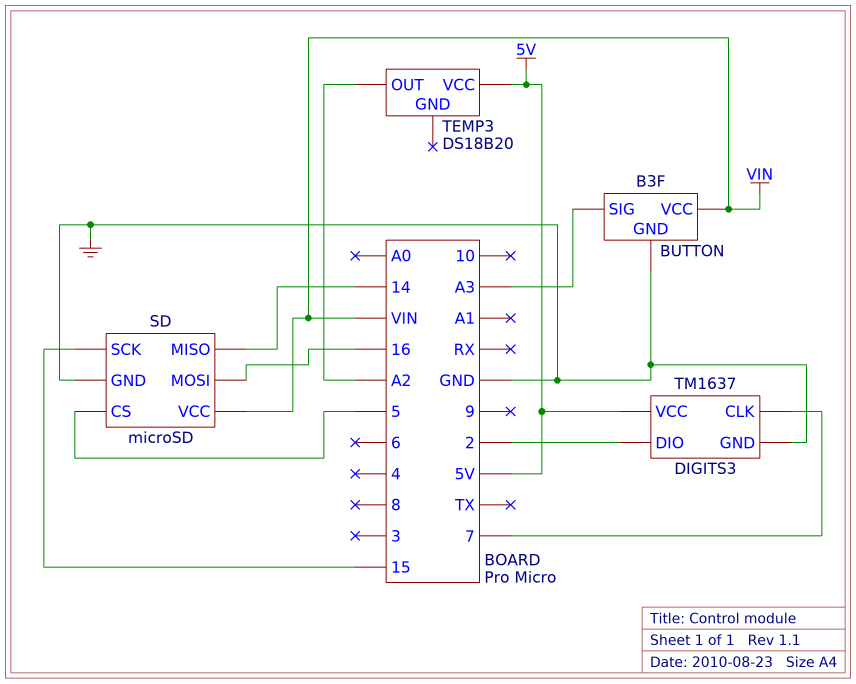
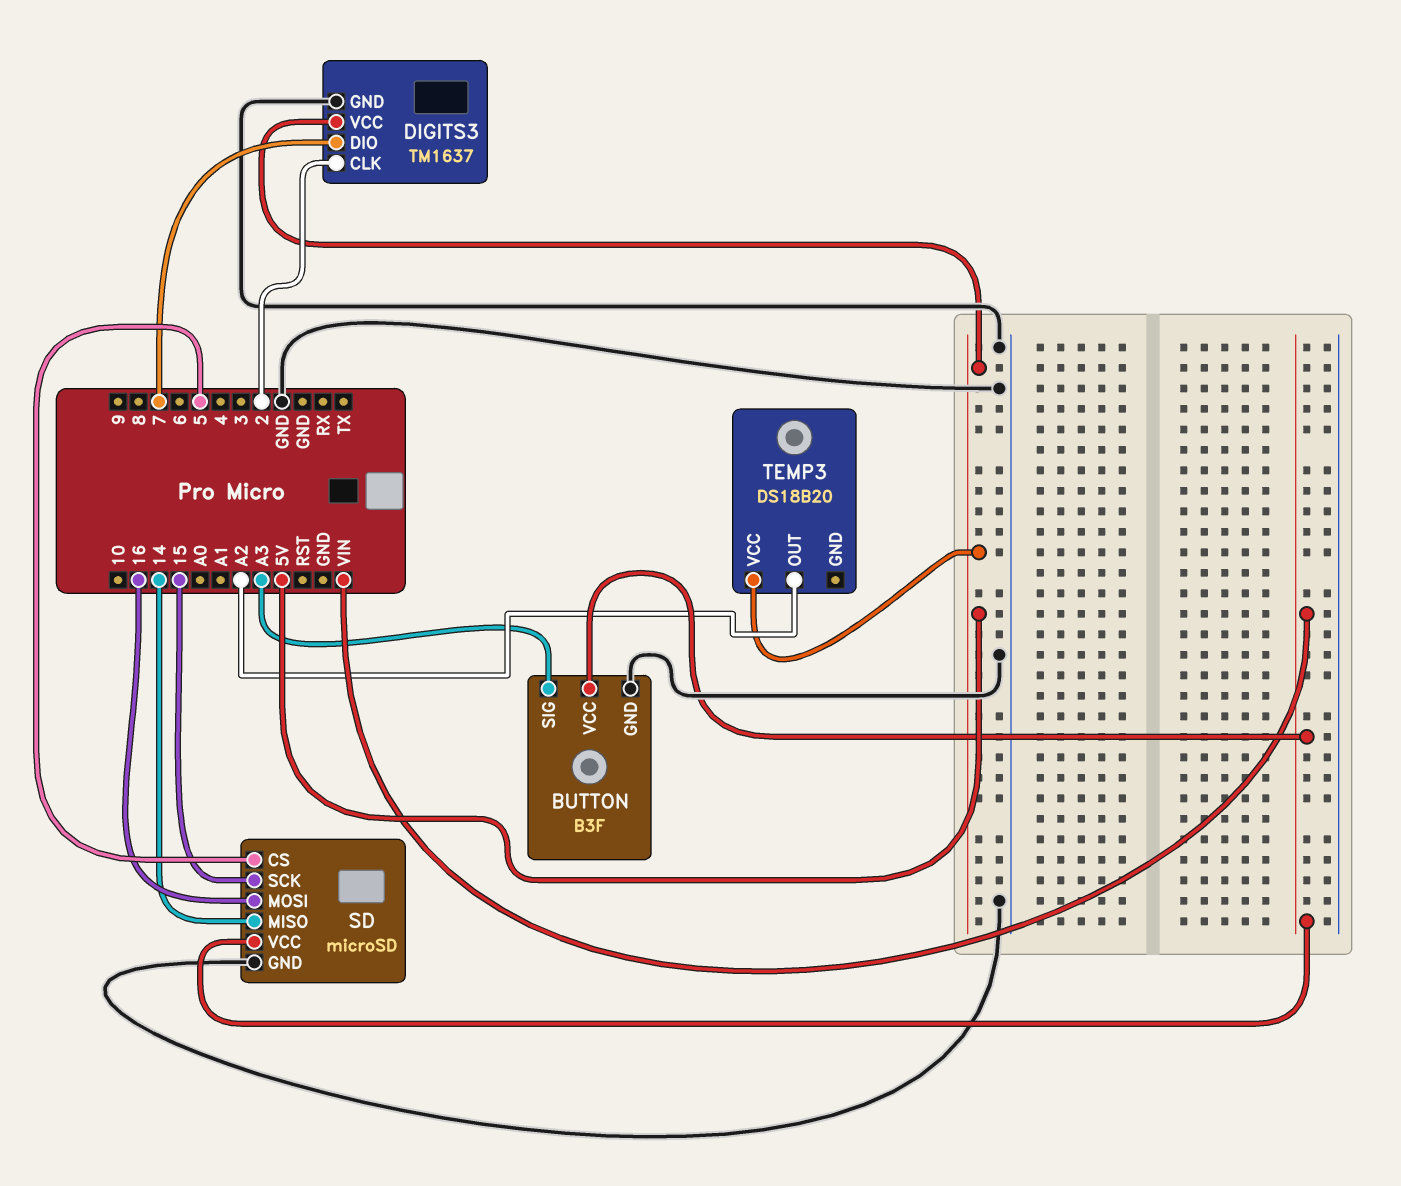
DIGITS3 pin CLK: 7 -> 2
DIGITS3 pin DIO: 2 -> 7

